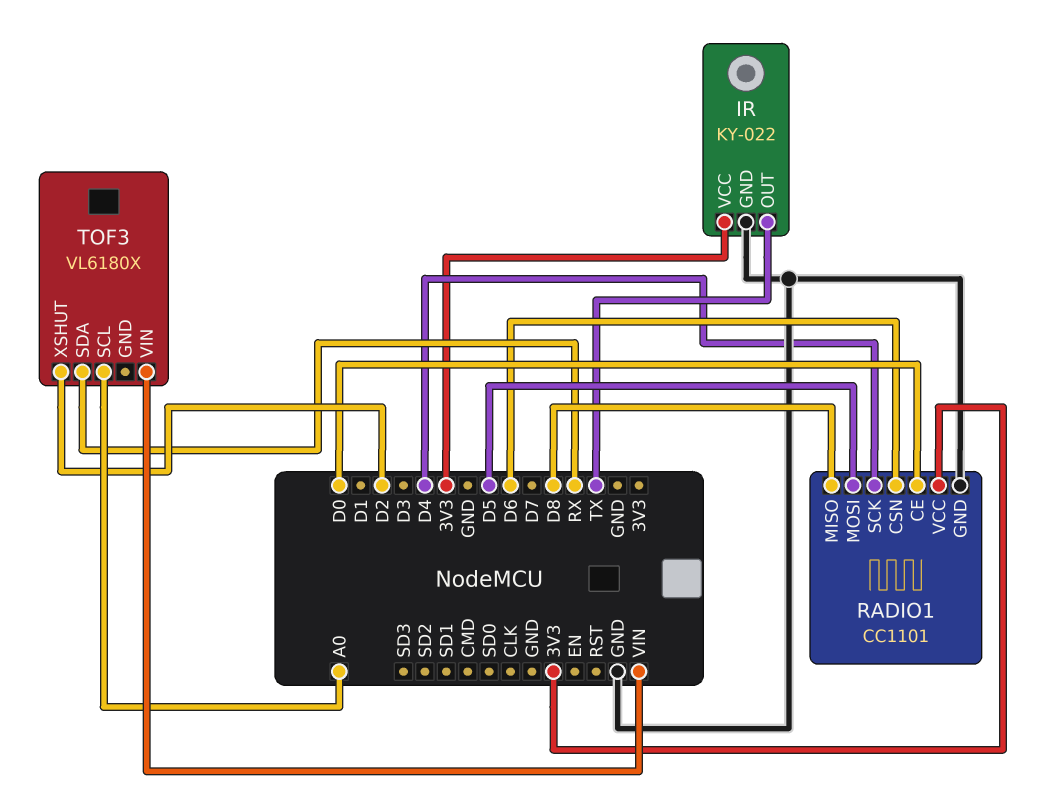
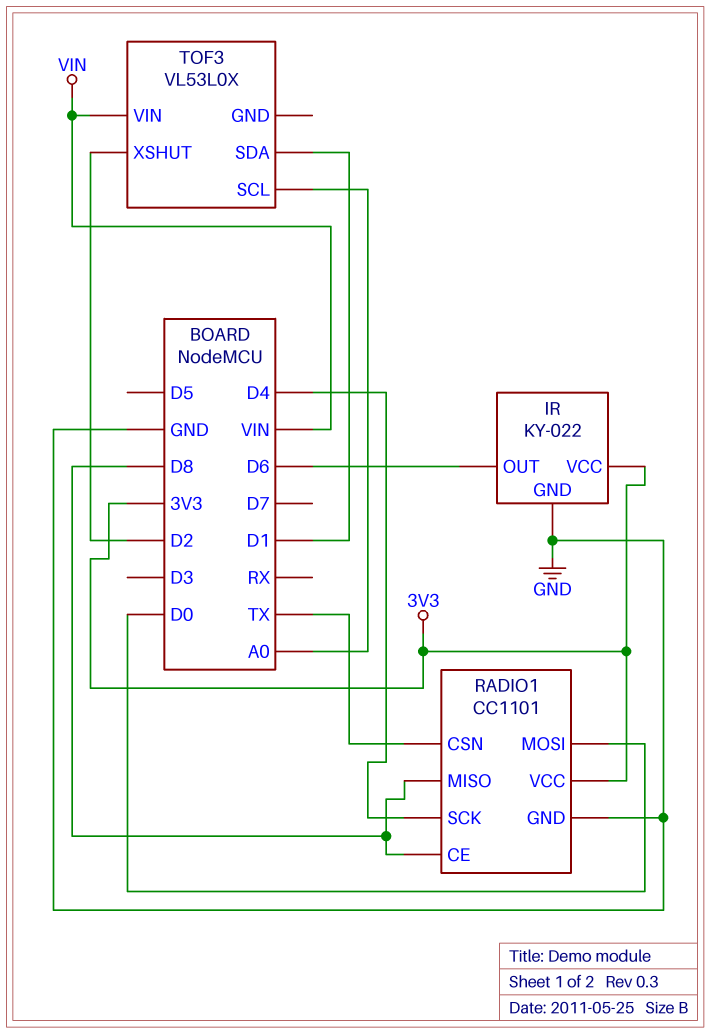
IR pin OUT: TX -> D6
RADIO1 pin CE: D0 -> D8
RADIO1 pin CSN: D6 -> TX
RADIO1 pin MOSI: D5 -> D0
TOF3: VL6180X -> VL53L0X
TOF3 pin SDA: RX -> D1

